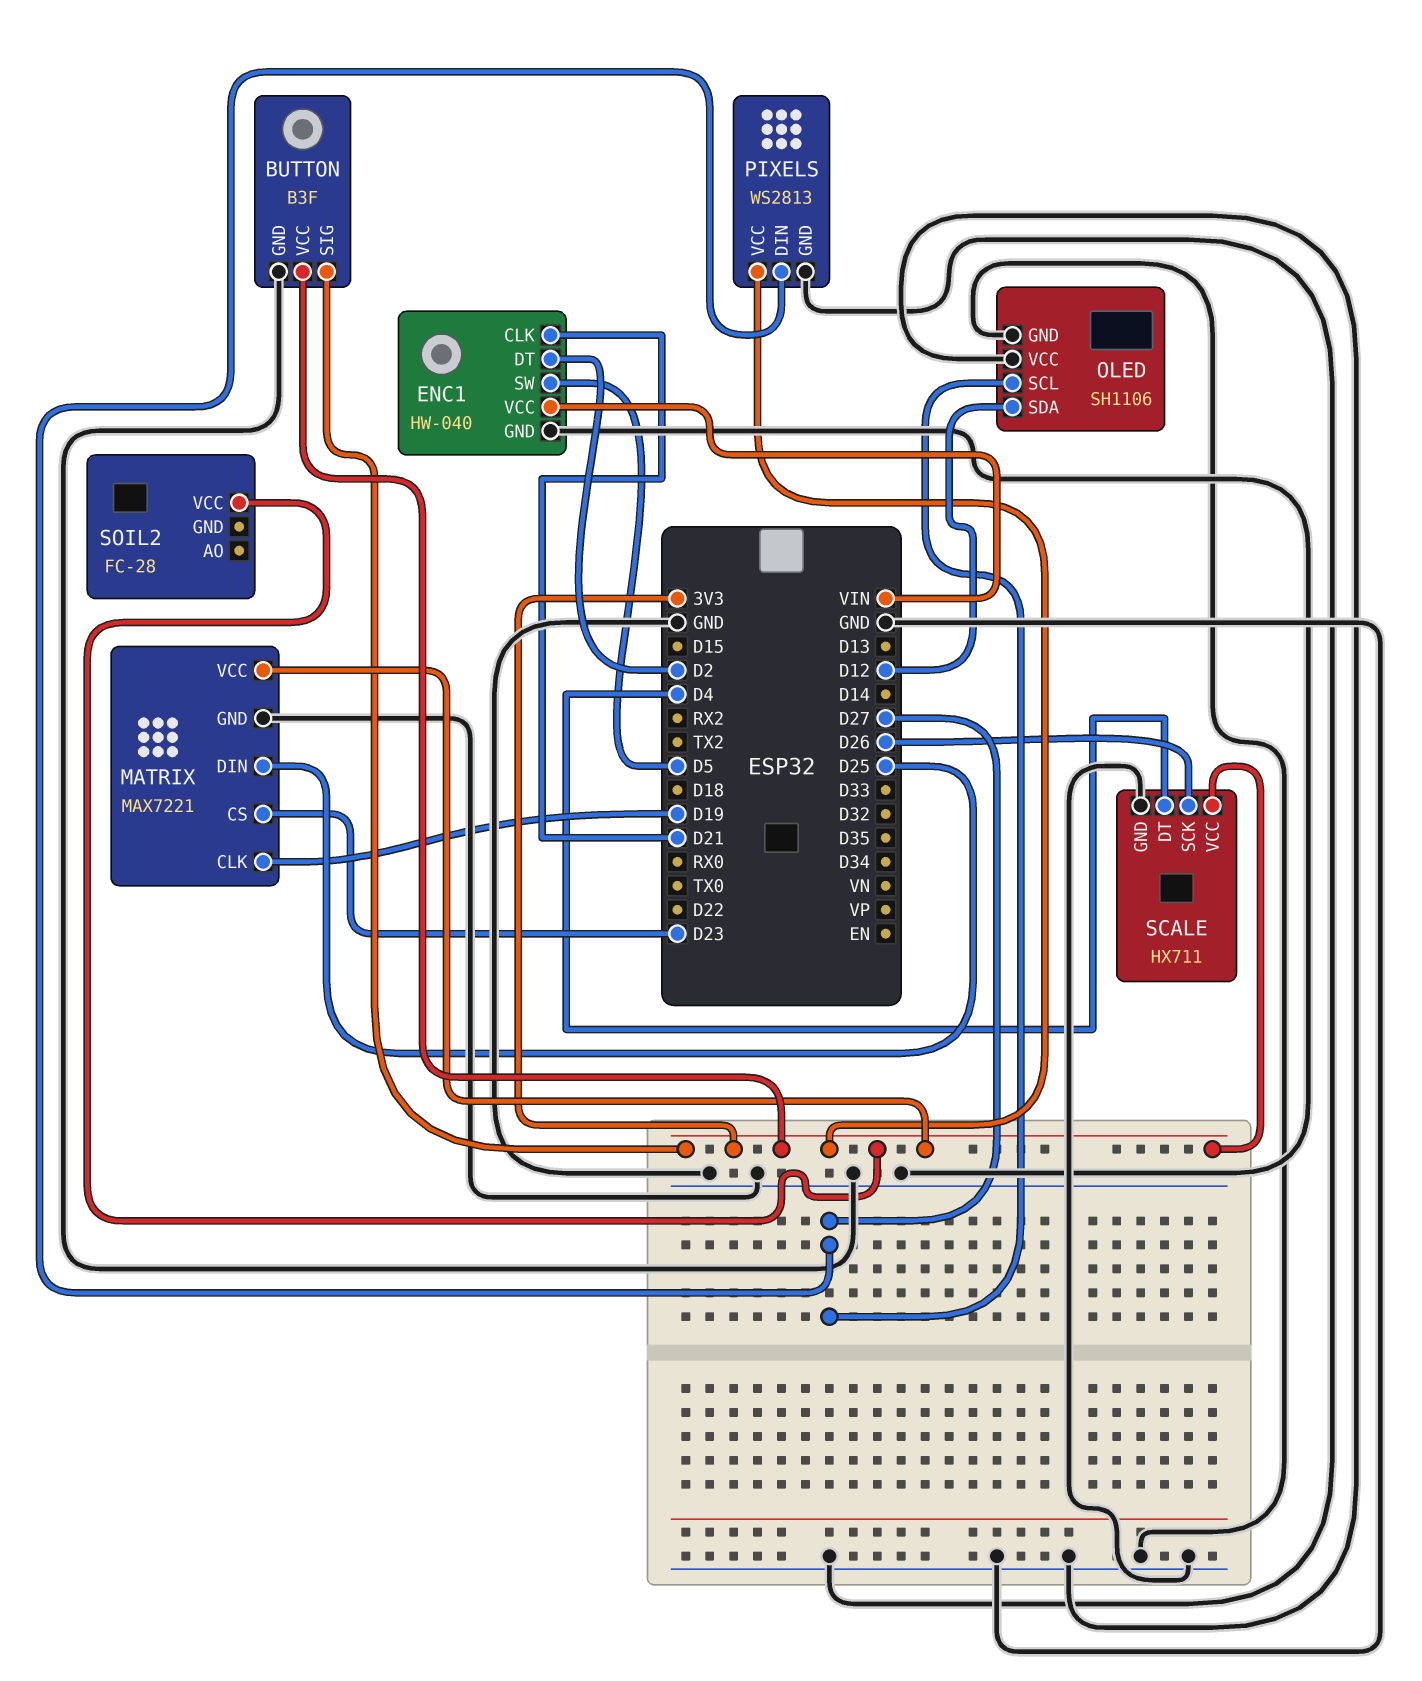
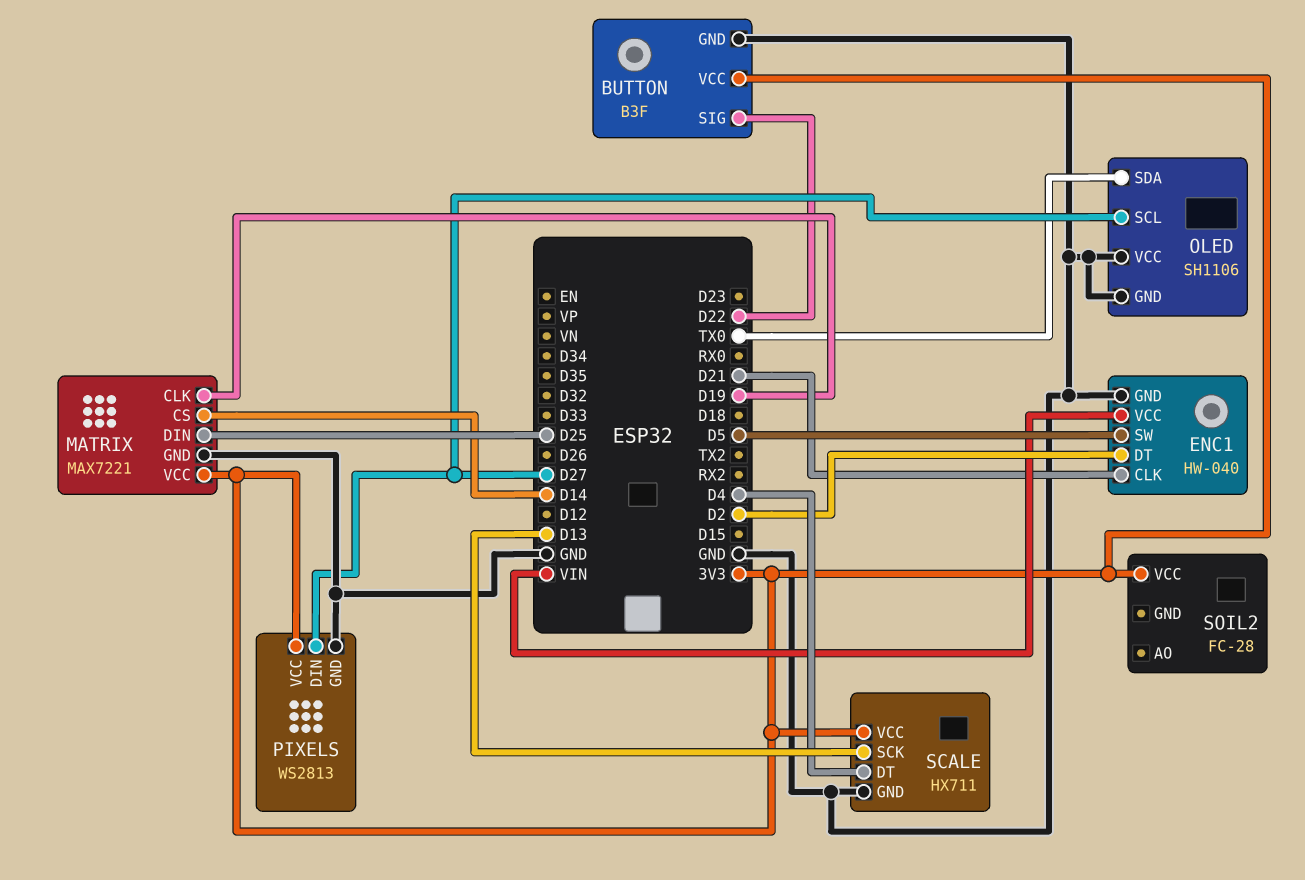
BUTTON pin SIG: 3V3 -> D22
MATRIX pin CS: D23 -> D14
OLED pin SDA: D12 -> TX0
SCALE pin SCK: D26 -> D13

